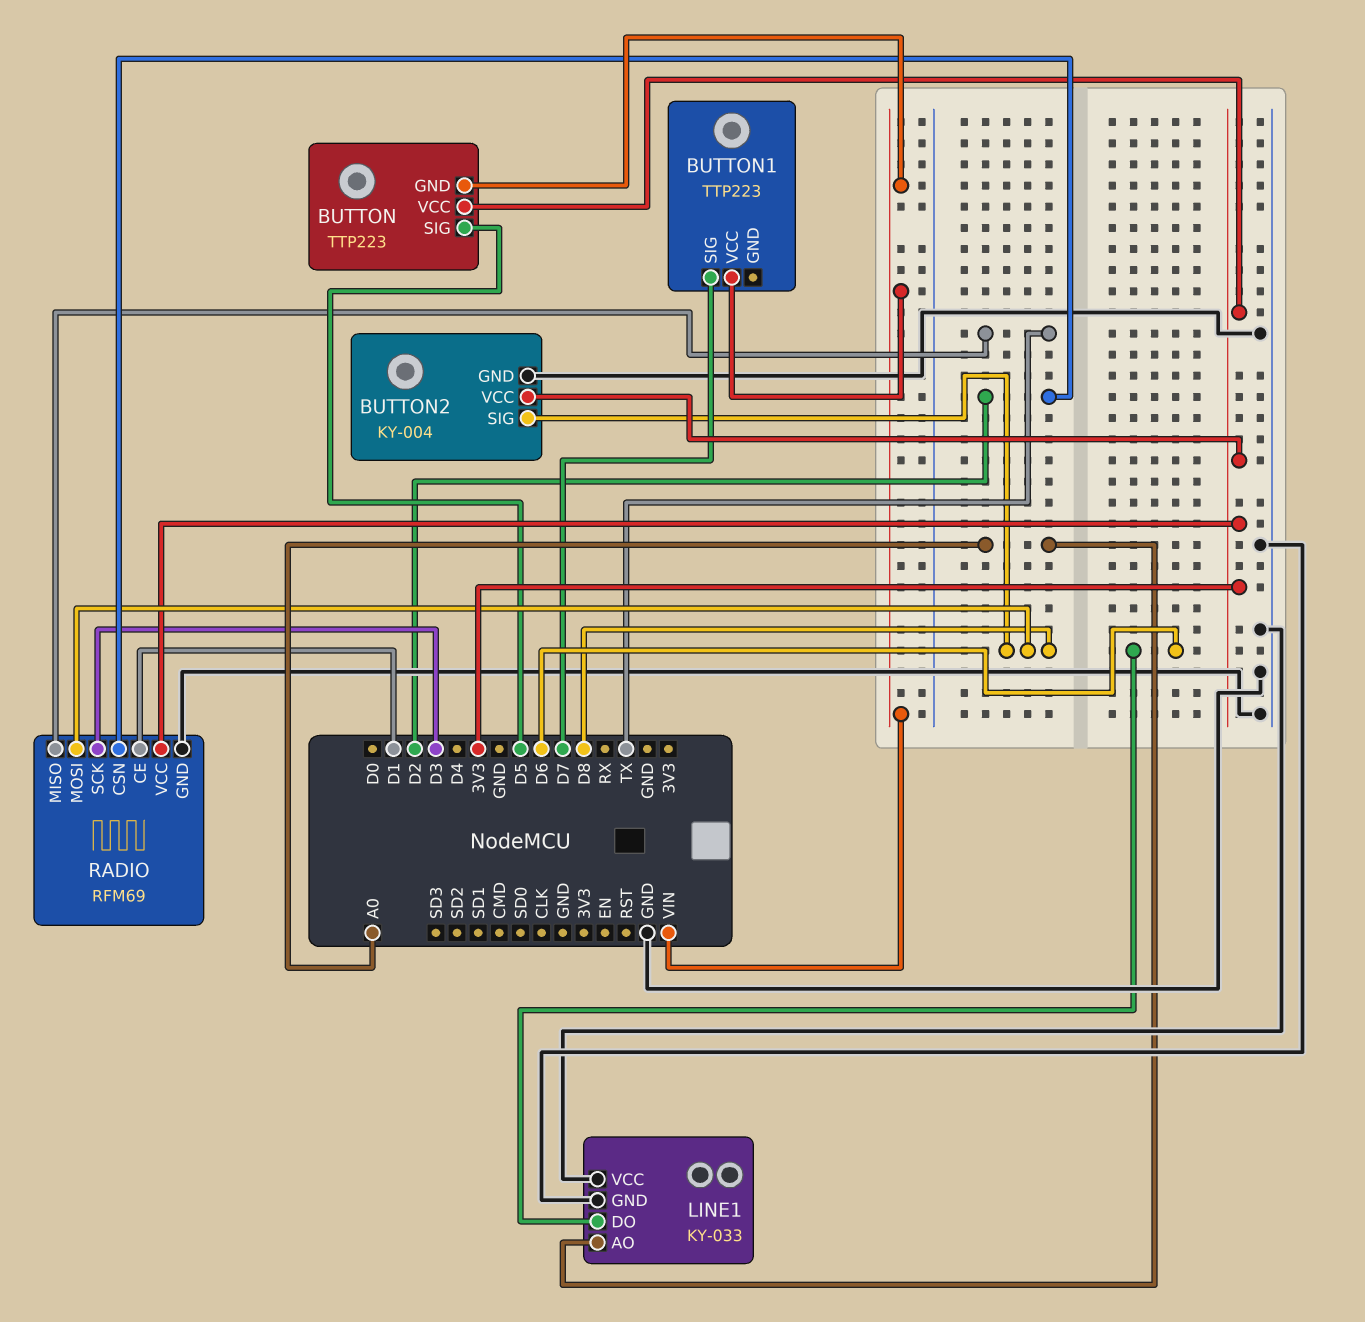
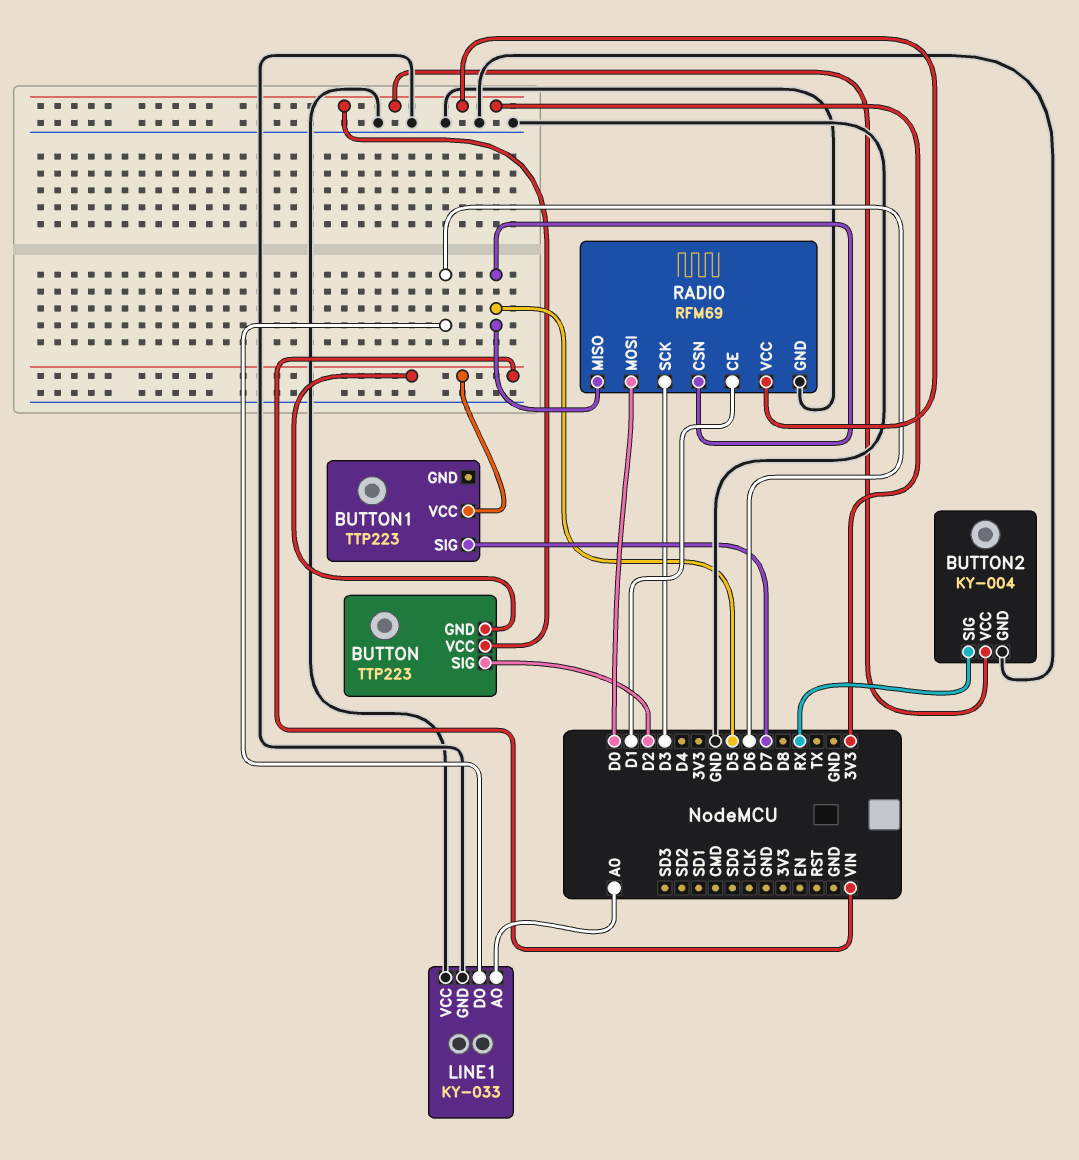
BUTTON pin SIG: D5 -> D2
BUTTON2 pin SIG: D8 -> RX
RADIO pin CSN: D2 -> D5
RADIO pin MISO: TX -> D5
RADIO pin MOSI: D8 -> D0

